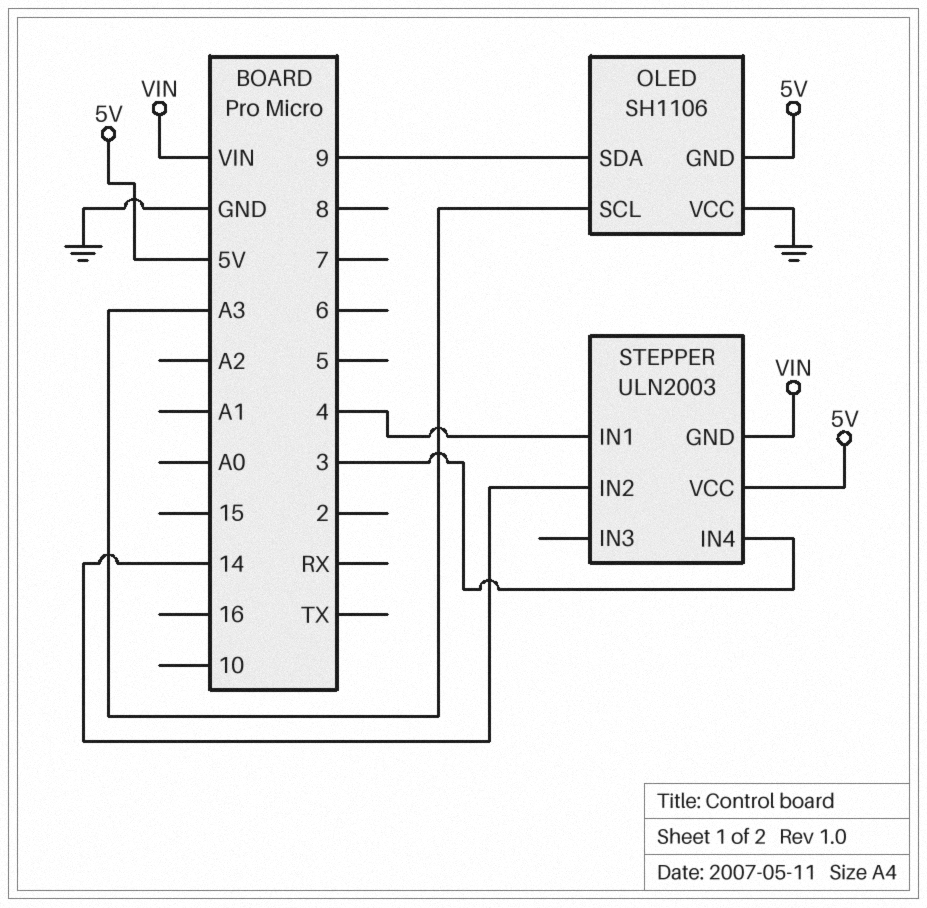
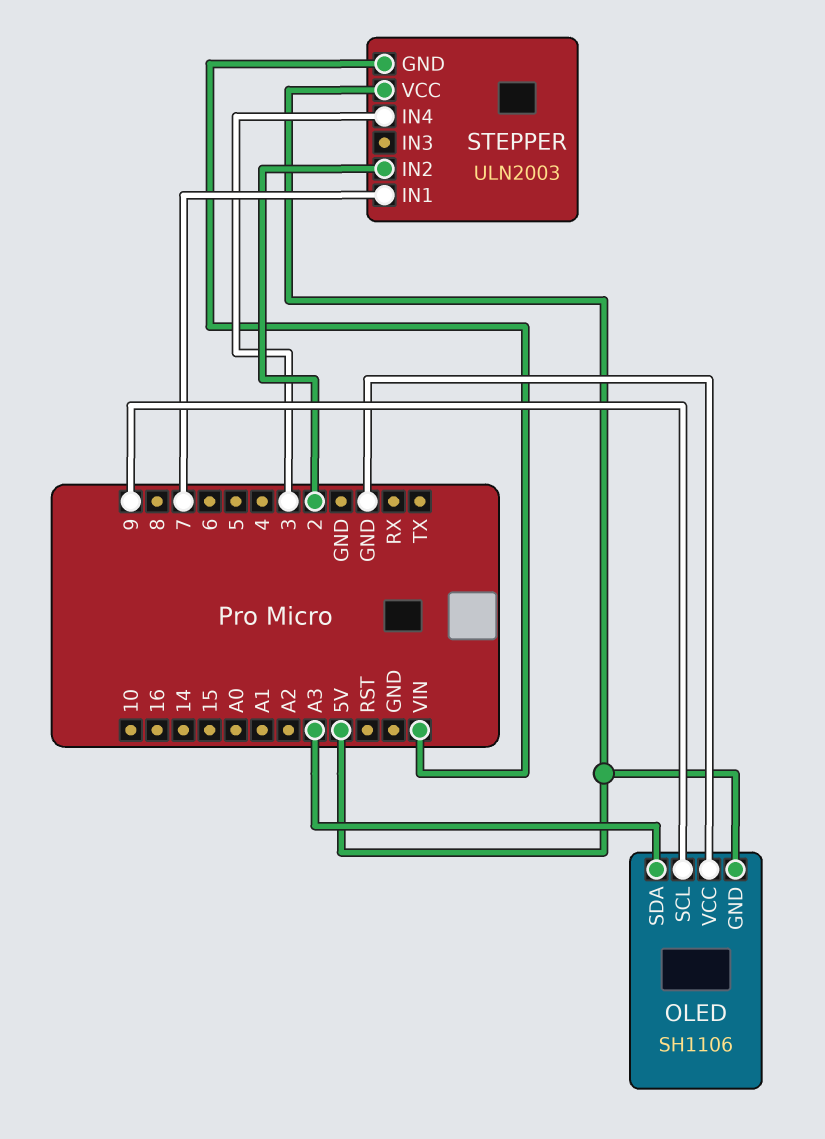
OLED pin SCL: A3 -> 9
OLED pin SDA: 9 -> A3
STEPPER pin IN1: 4 -> 7
STEPPER pin IN2: 14 -> 2

